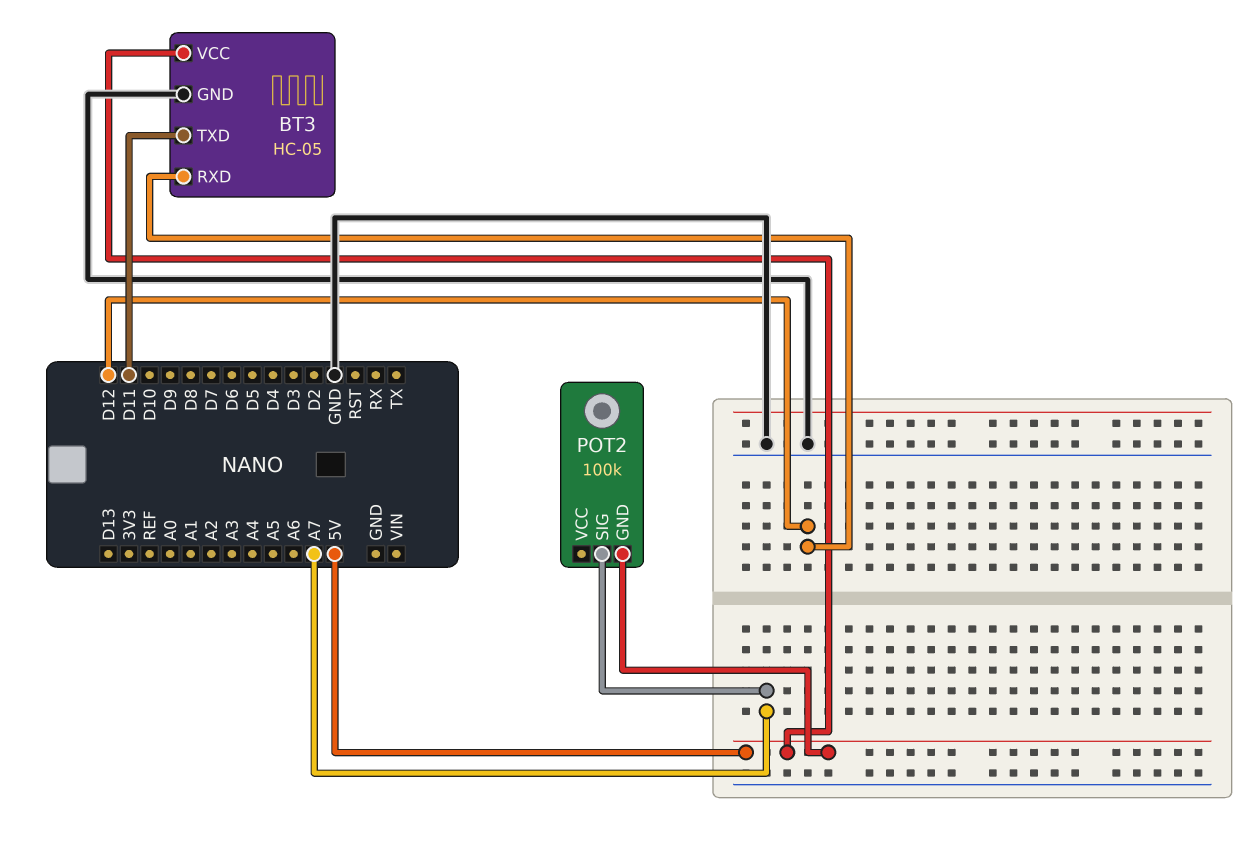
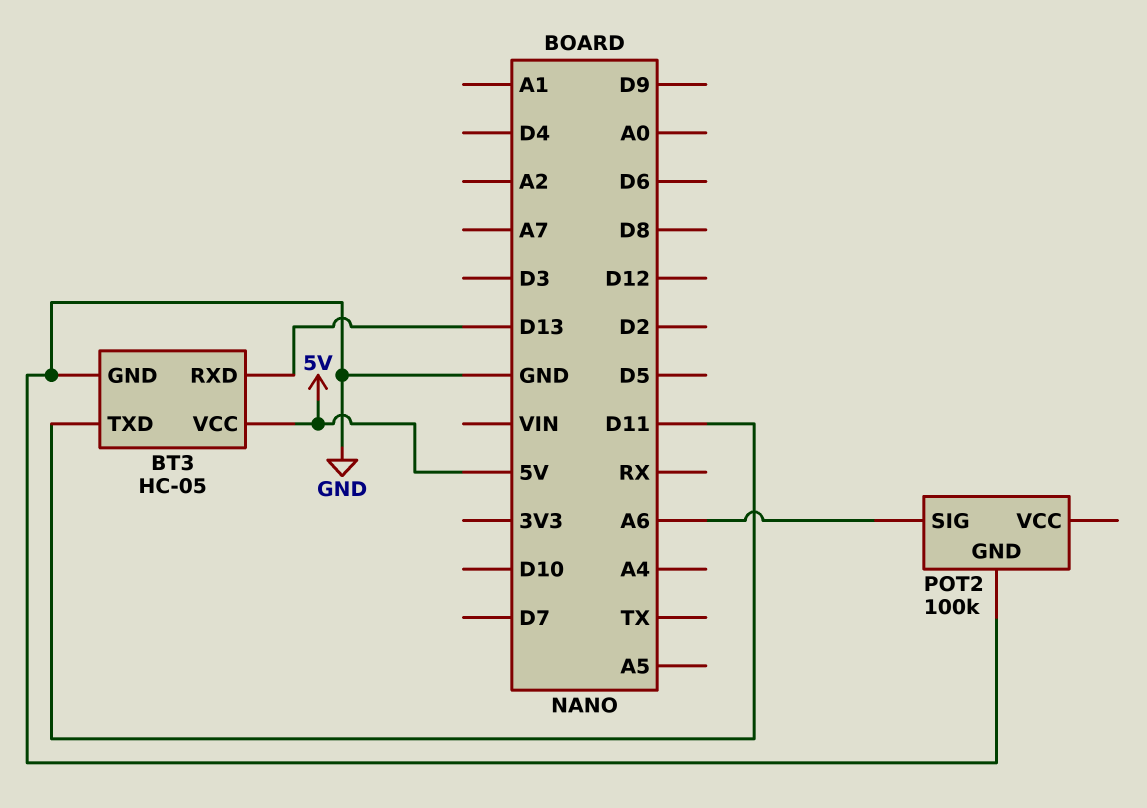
BT3 pin RXD: D12 -> D13
POT2 pin GND: 5V -> GND
POT2 pin SIG: A7 -> A6

